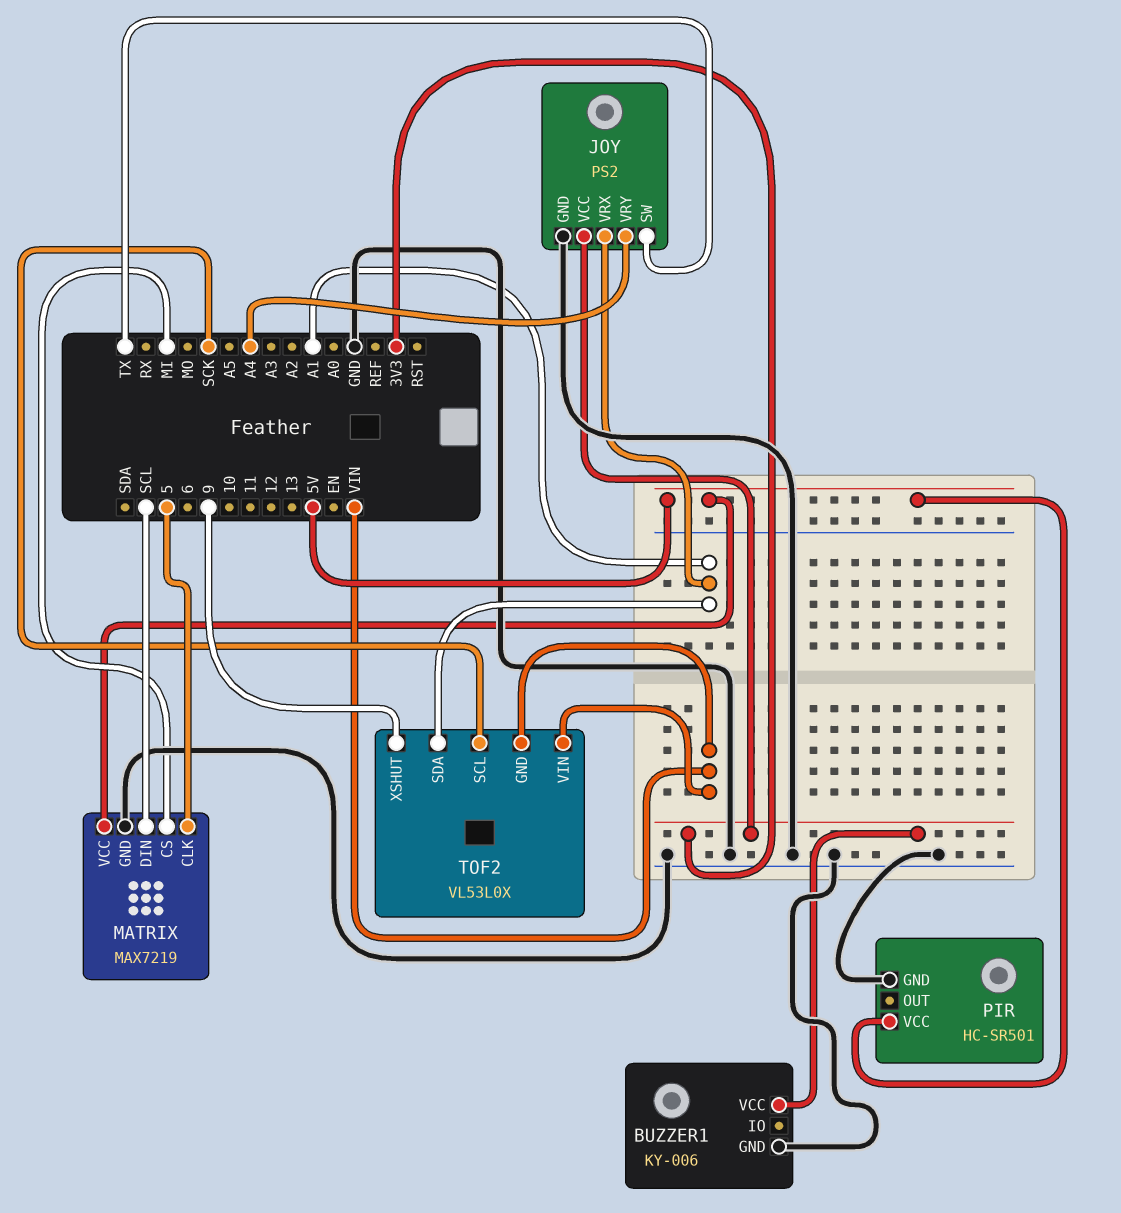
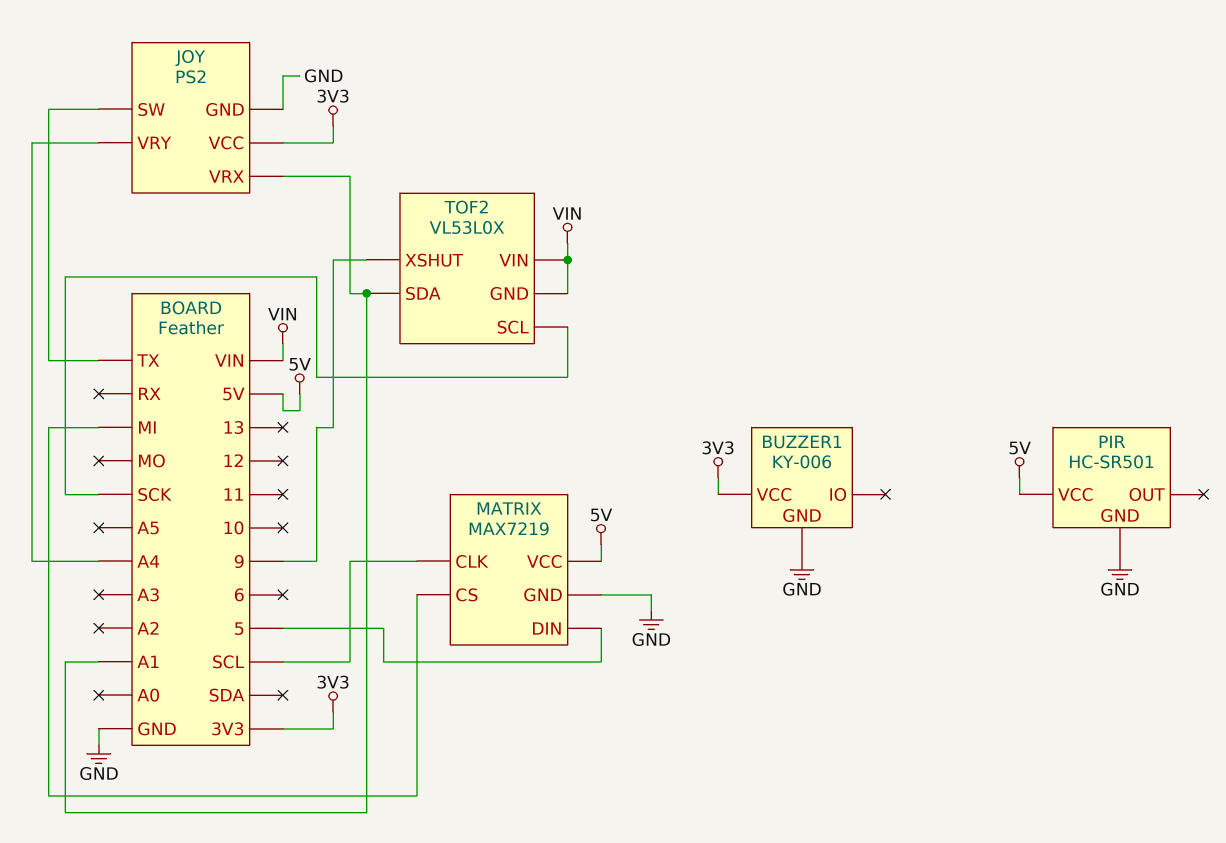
MATRIX pin CLK: 5 -> SCL
MATRIX pin DIN: SCL -> 5

